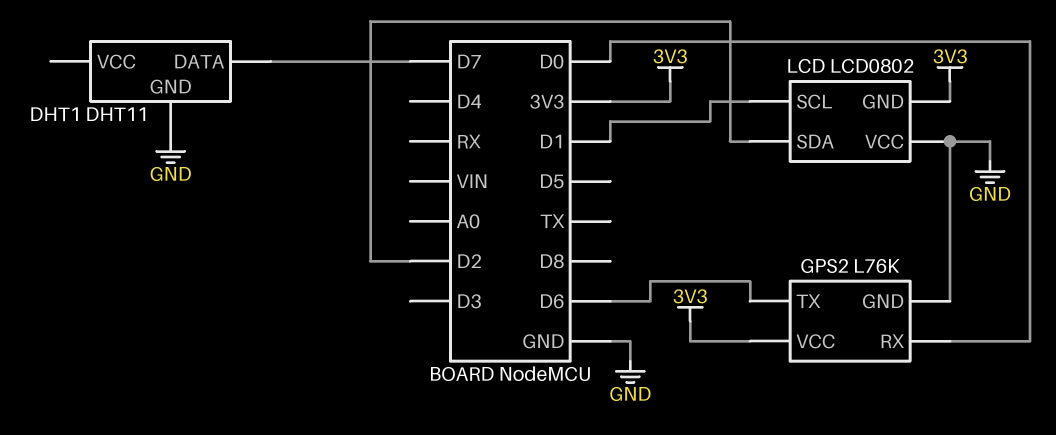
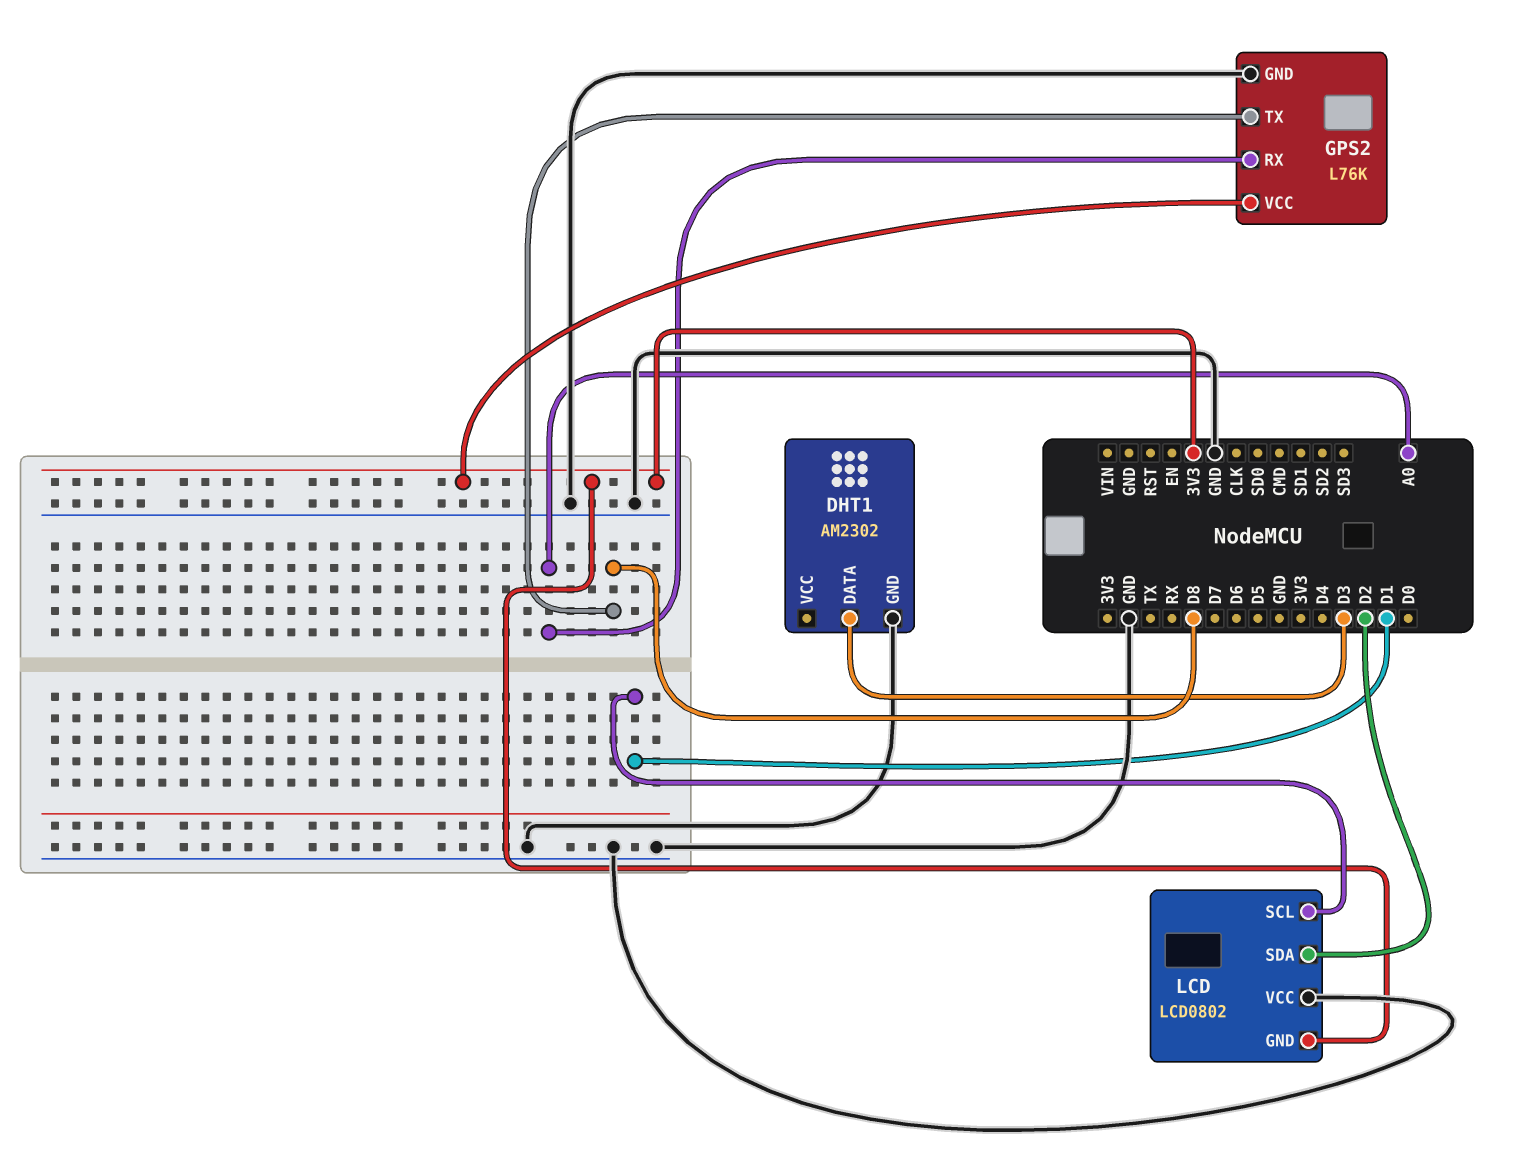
DHT1: DHT11 -> AM2302
DHT1 pin DATA: D7 -> D3
GPS2 pin RX: D0 -> A0
GPS2 pin TX: D6 -> D8

